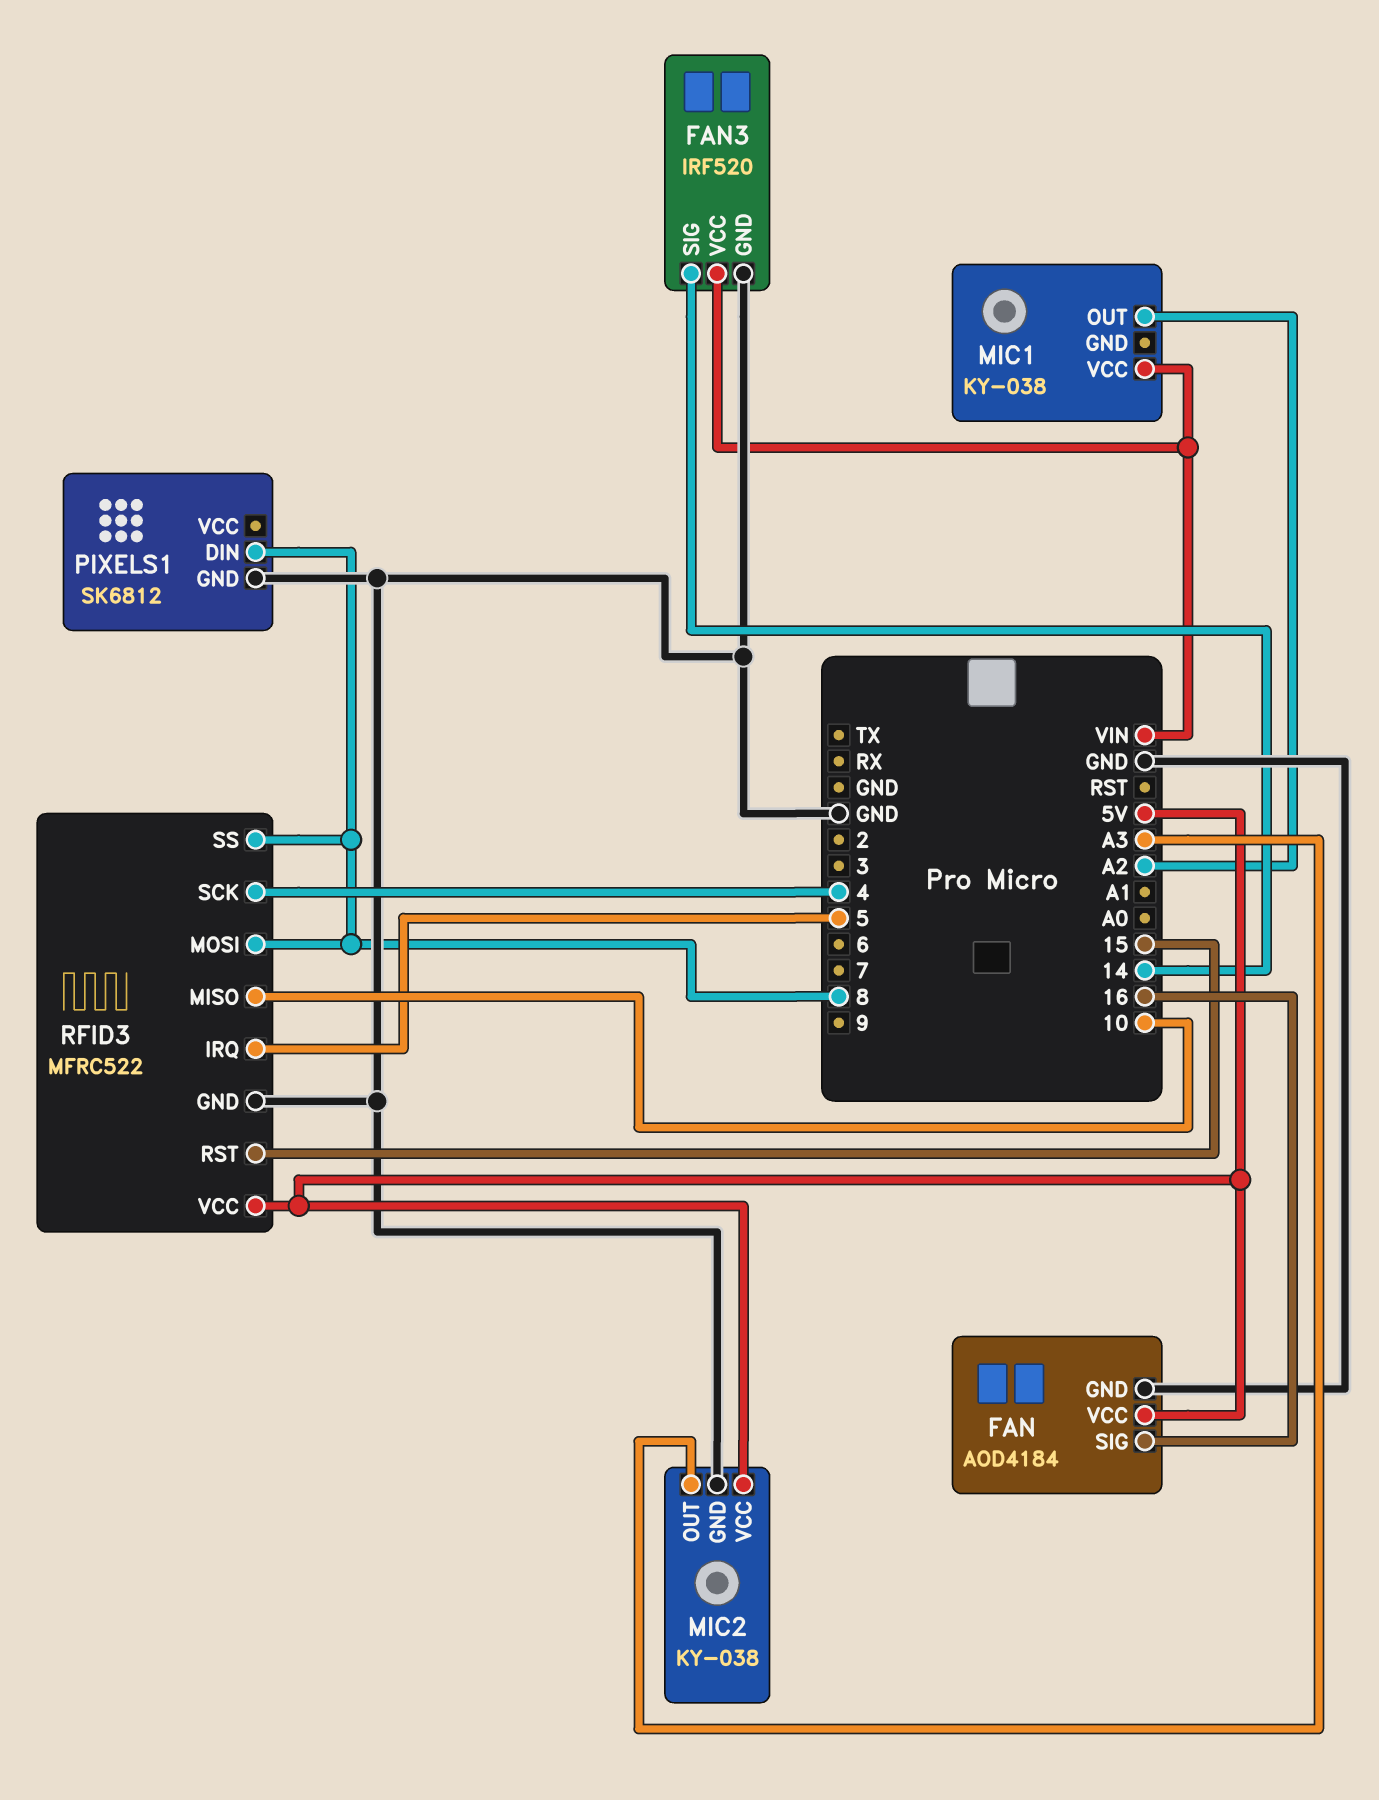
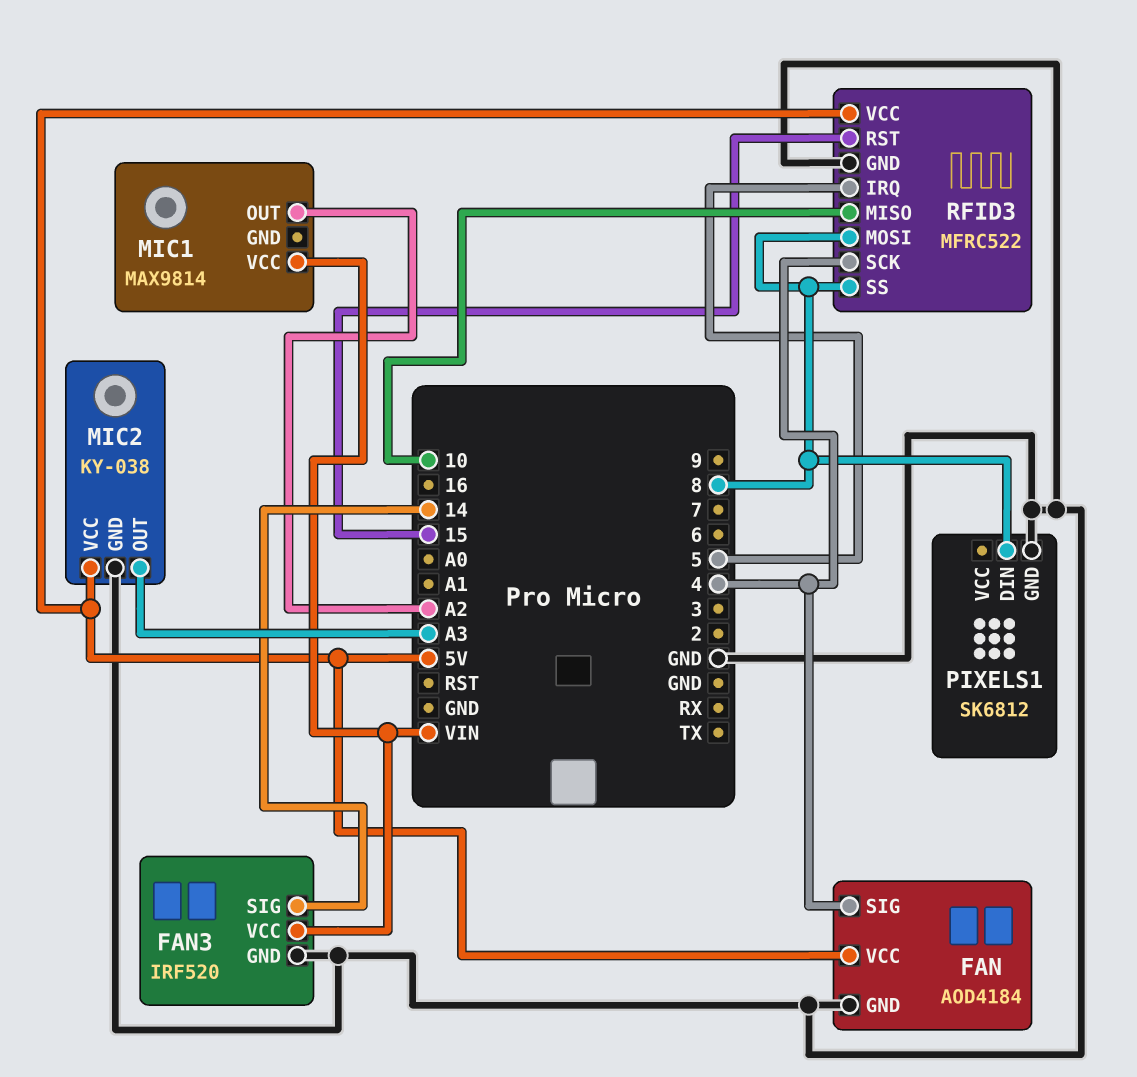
FAN pin SIG: 16 -> 4
MIC1: KY-038 -> MAX9814

